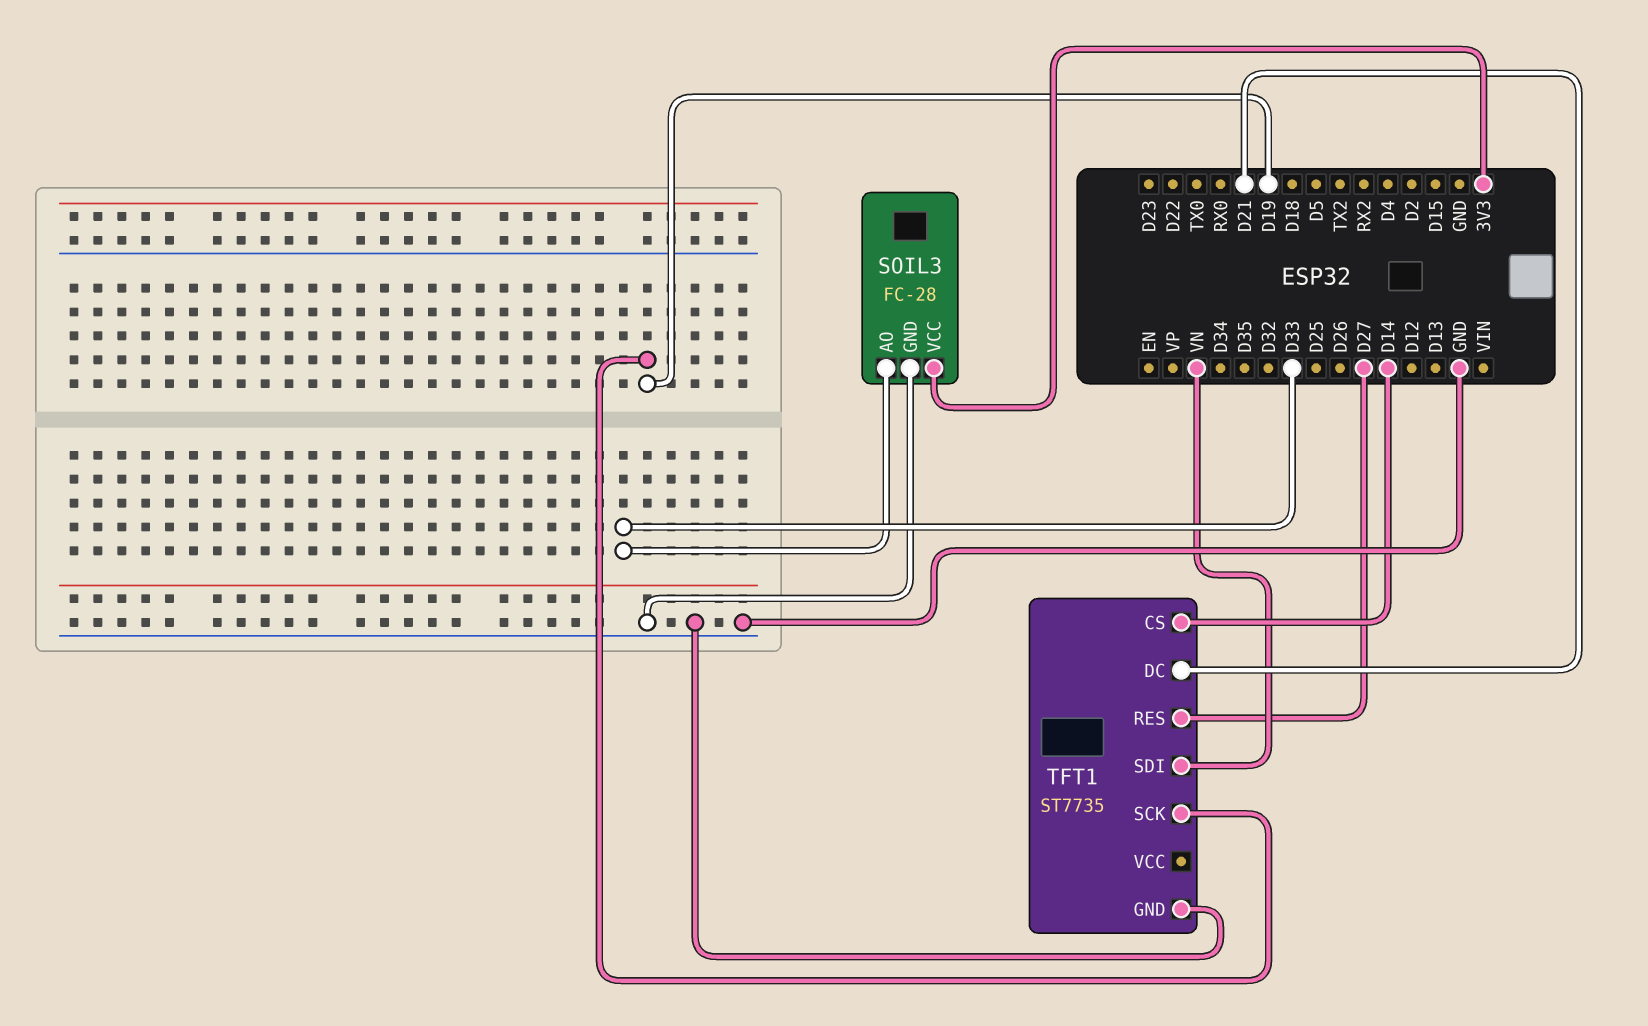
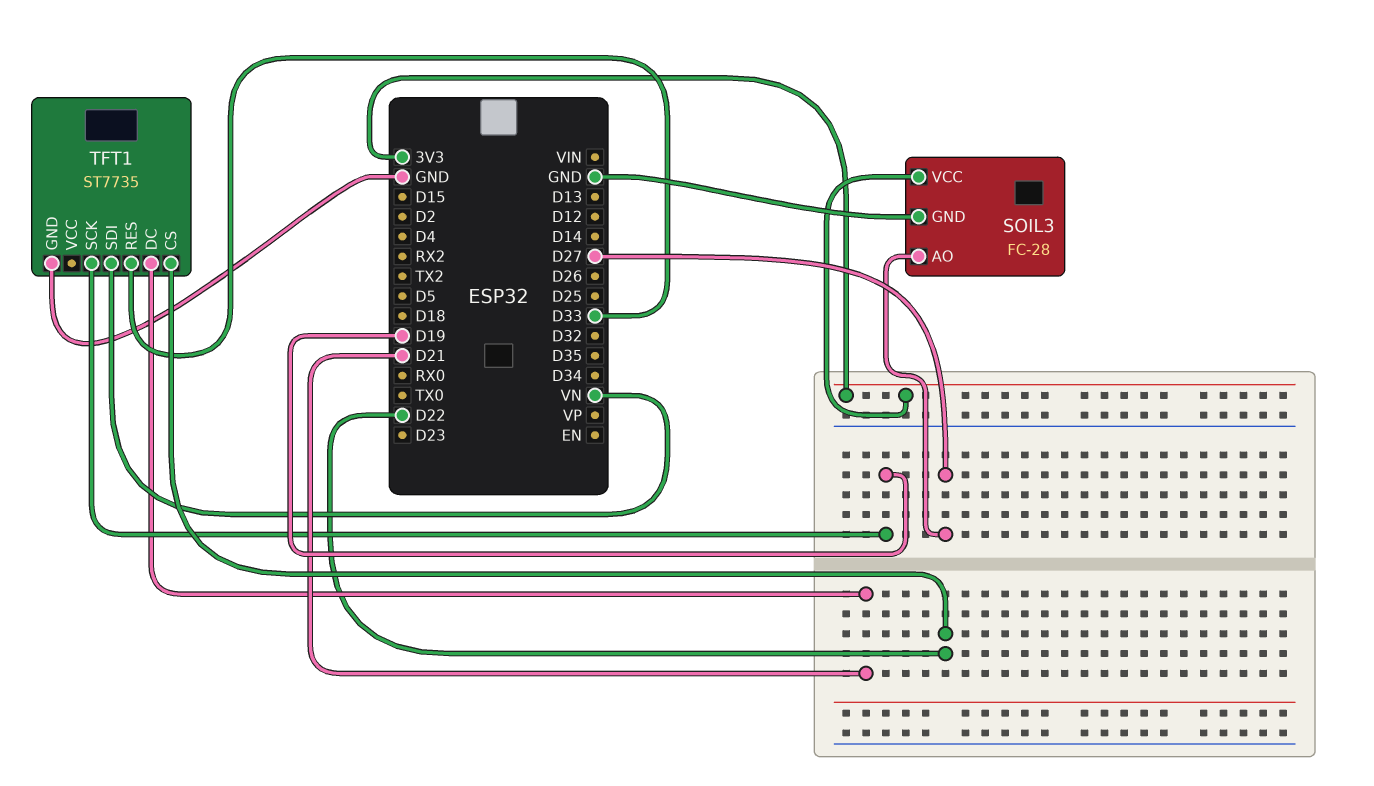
SOIL3 pin AO: D33 -> D27
TFT1 pin CS: D14 -> D22
TFT1 pin RES: D27 -> D33

